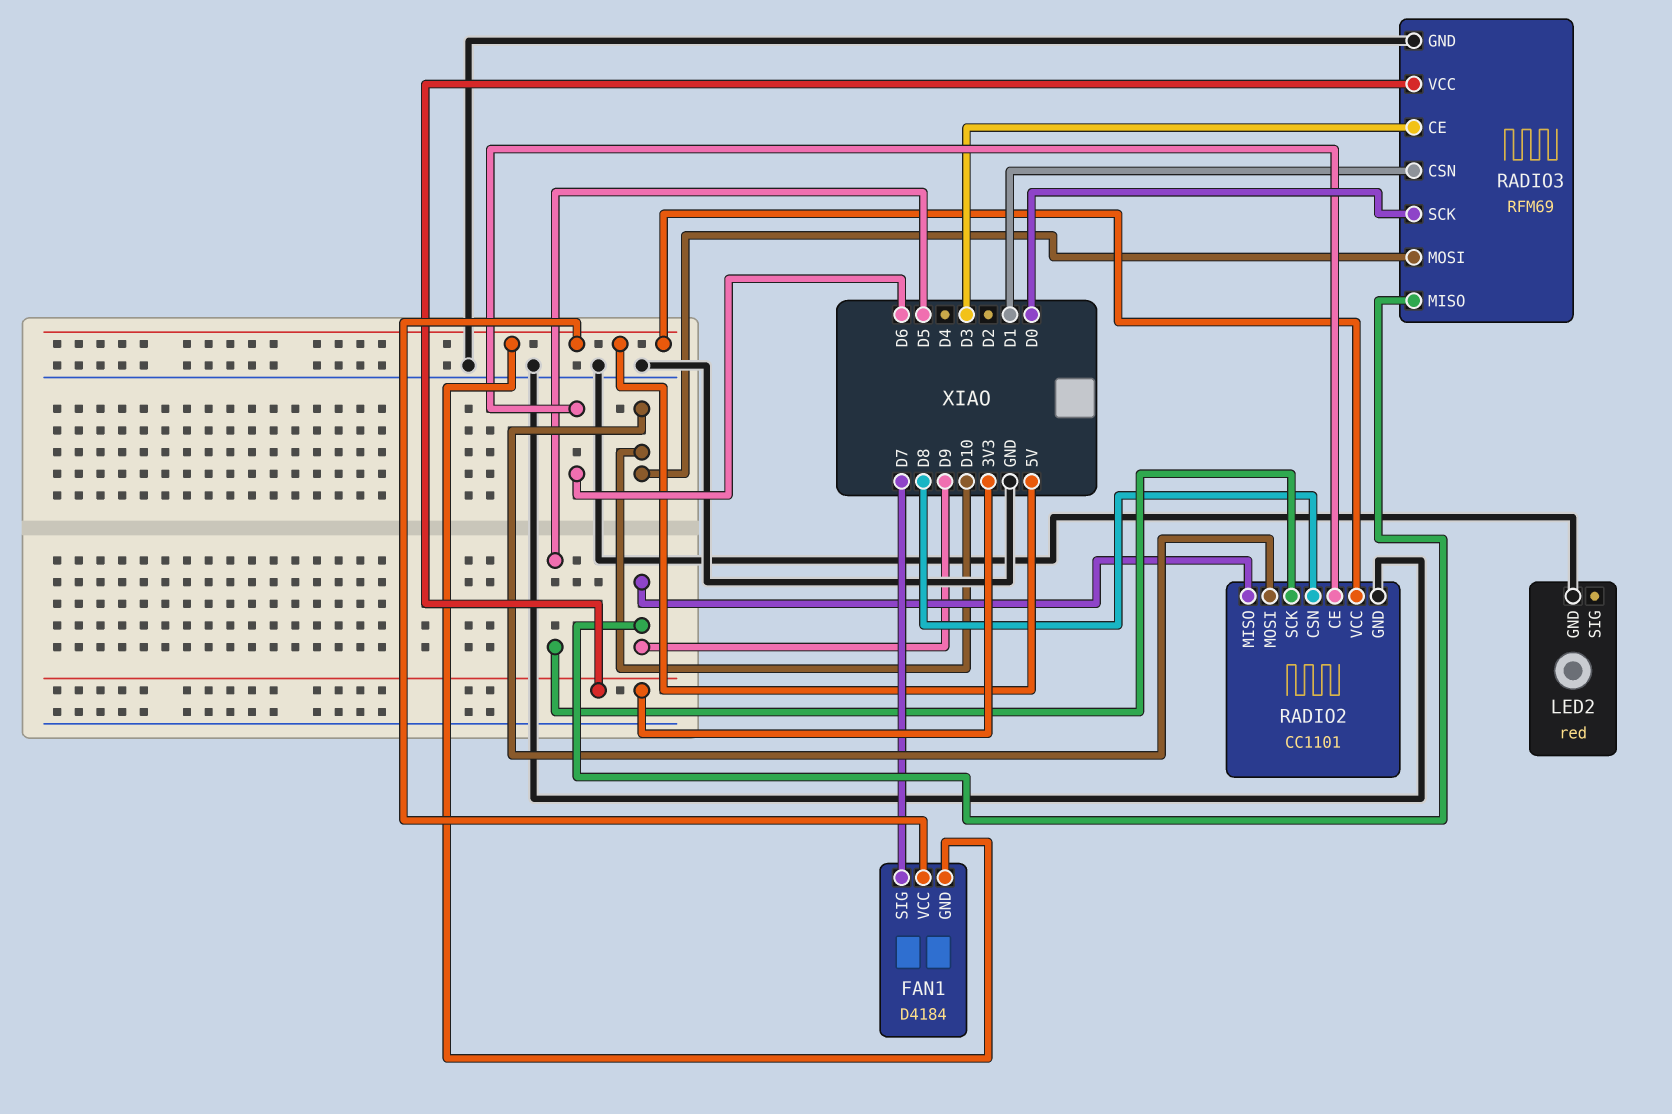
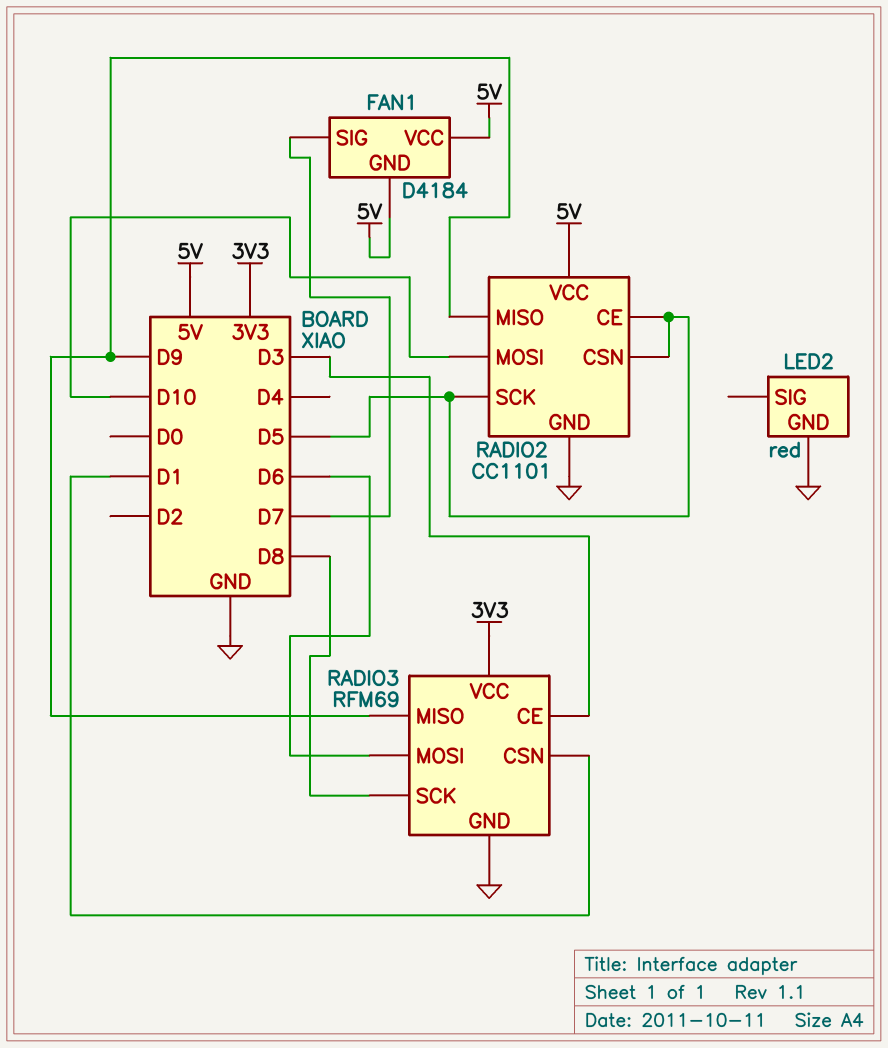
RADIO2 pin CE: D6 -> D5
RADIO2 pin CSN: D8 -> D5
RADIO3 pin MOSI: D10 -> D6
RADIO3 pin SCK: D0 -> D8

